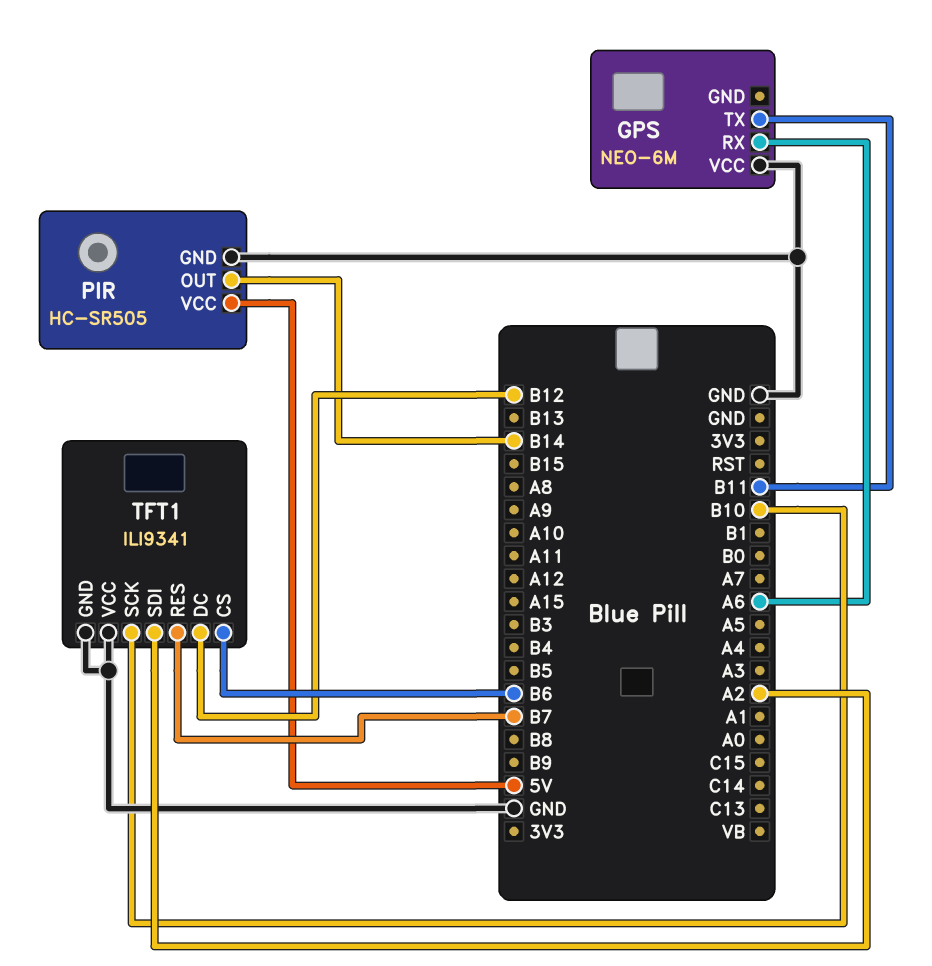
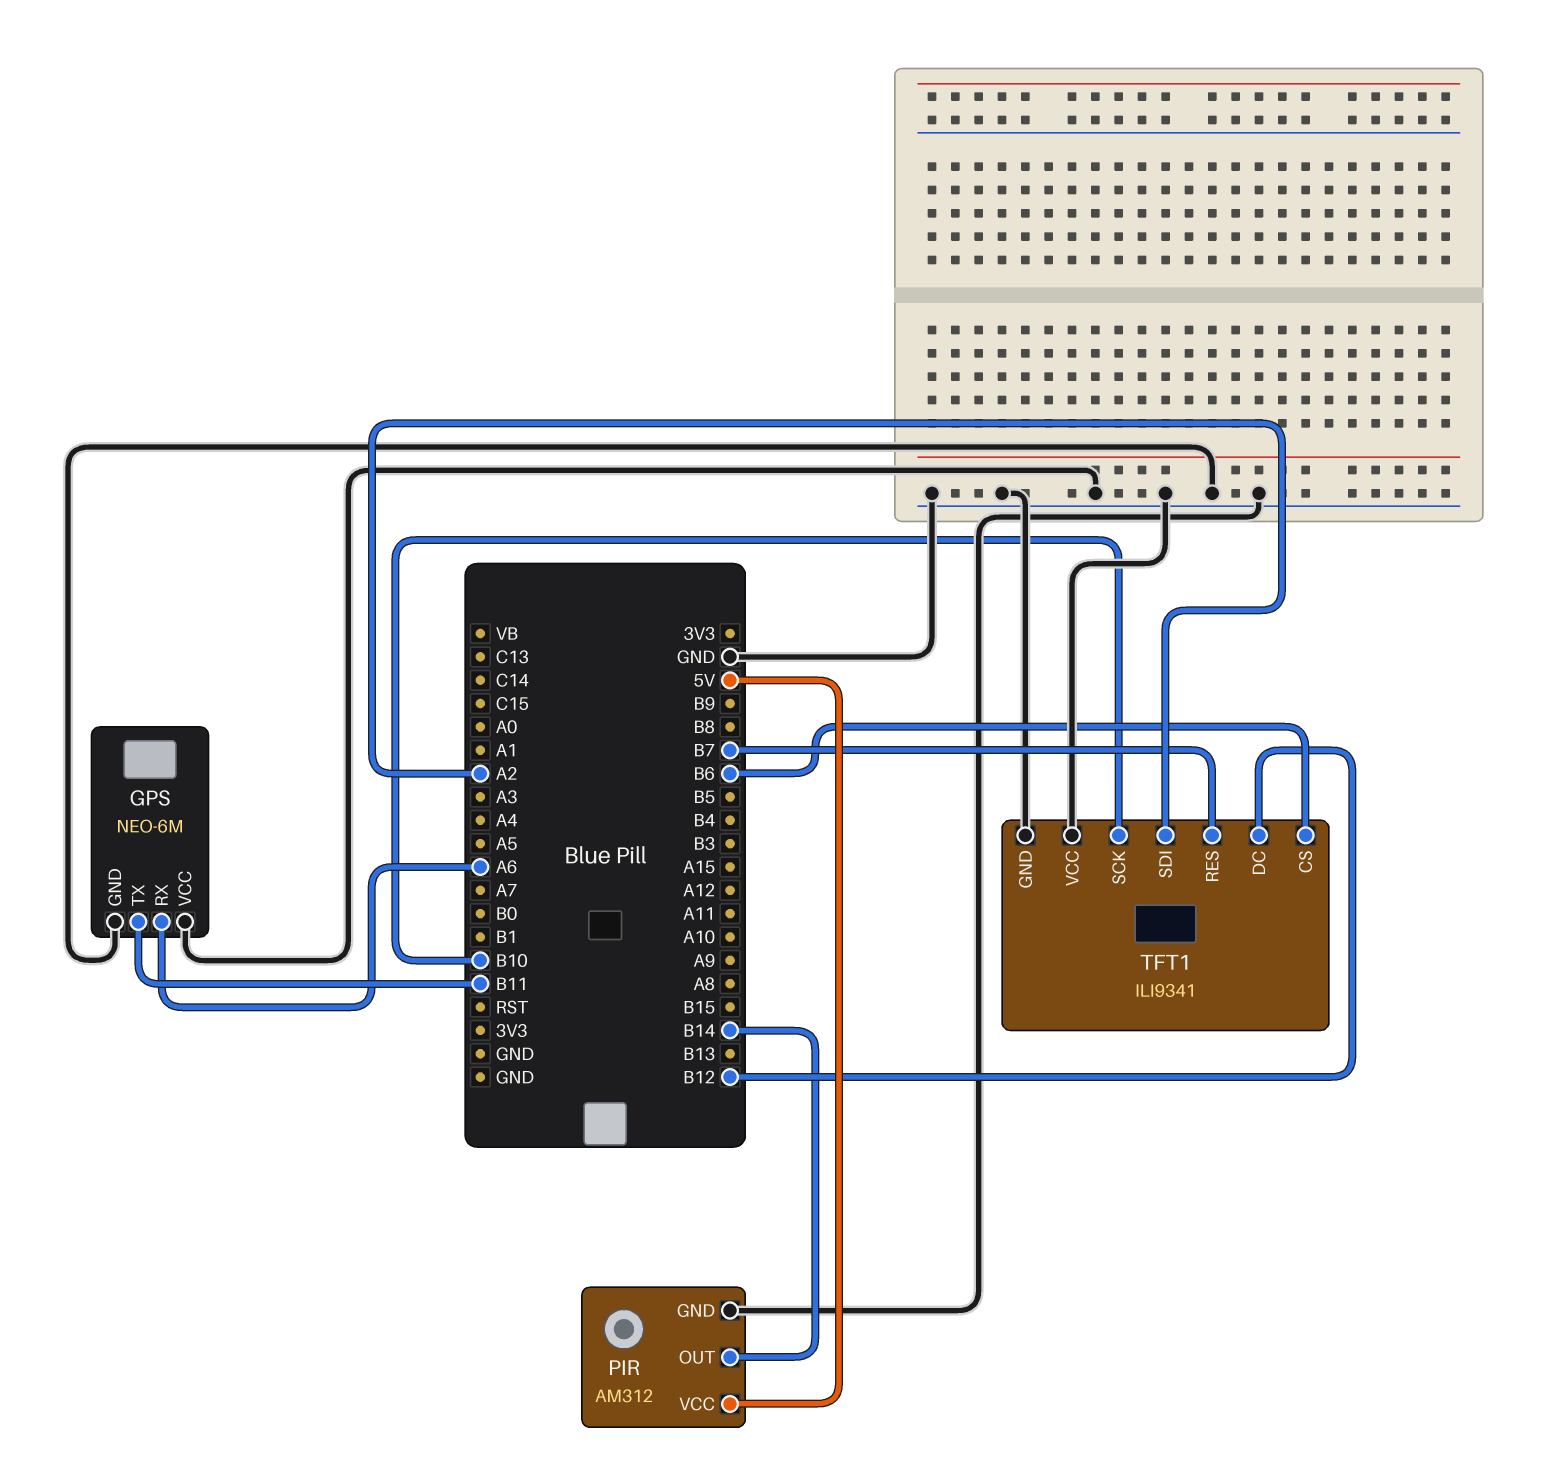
GPS pin GND: none -> GND
PIR: HC-SR505 -> AM312

